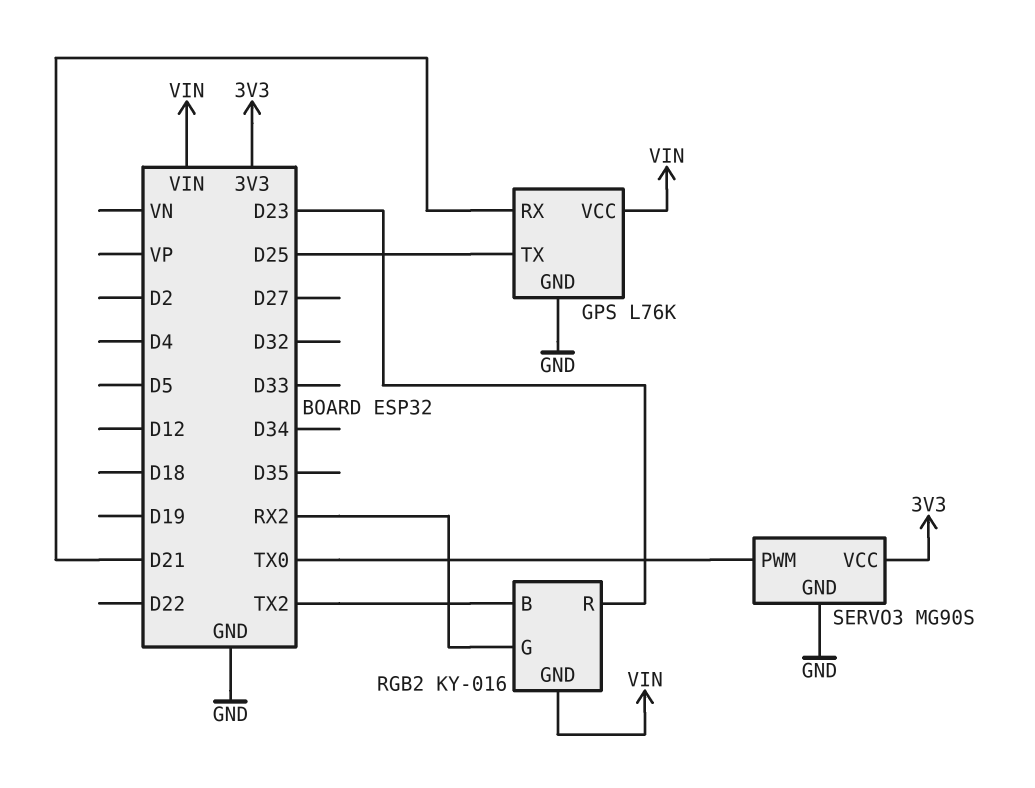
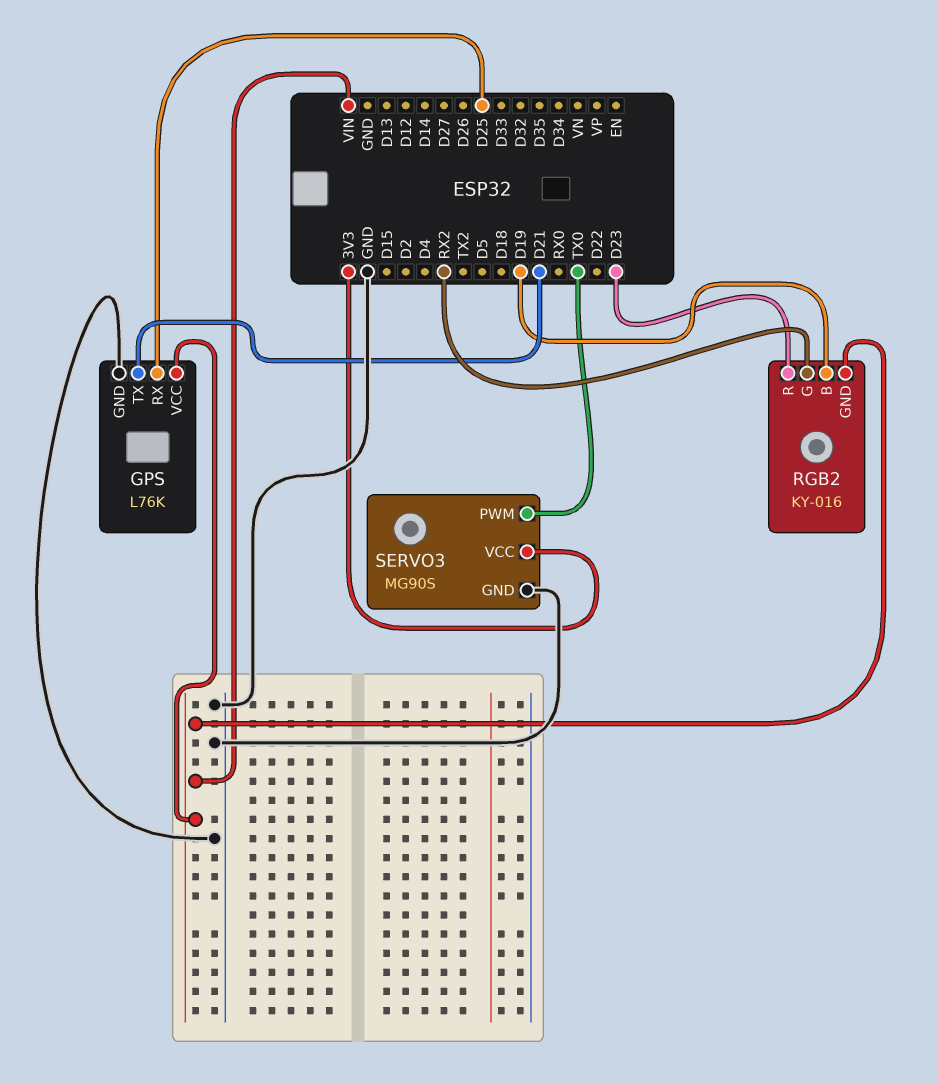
GPS pin RX: D21 -> D25
GPS pin TX: D25 -> D21
RGB2 pin B: TX2 -> D19

